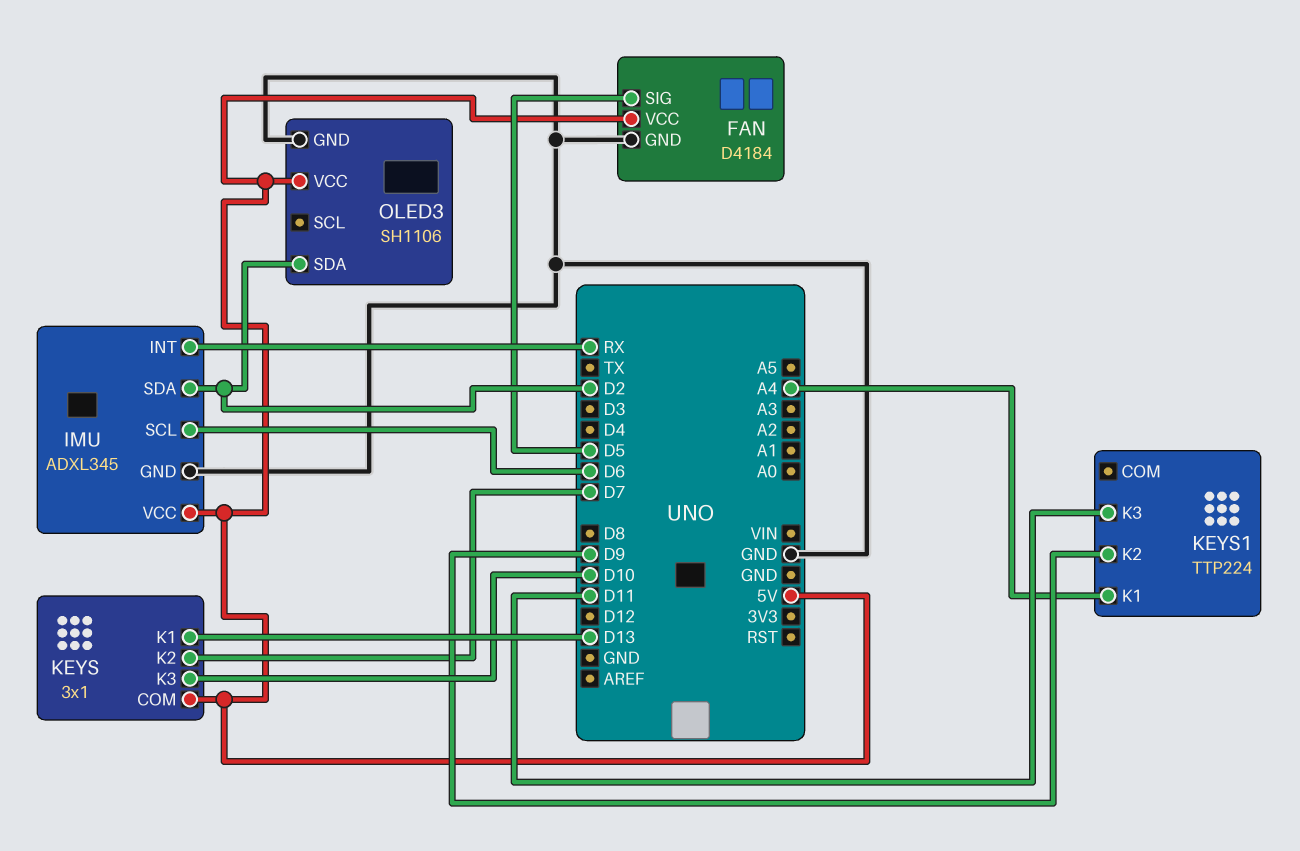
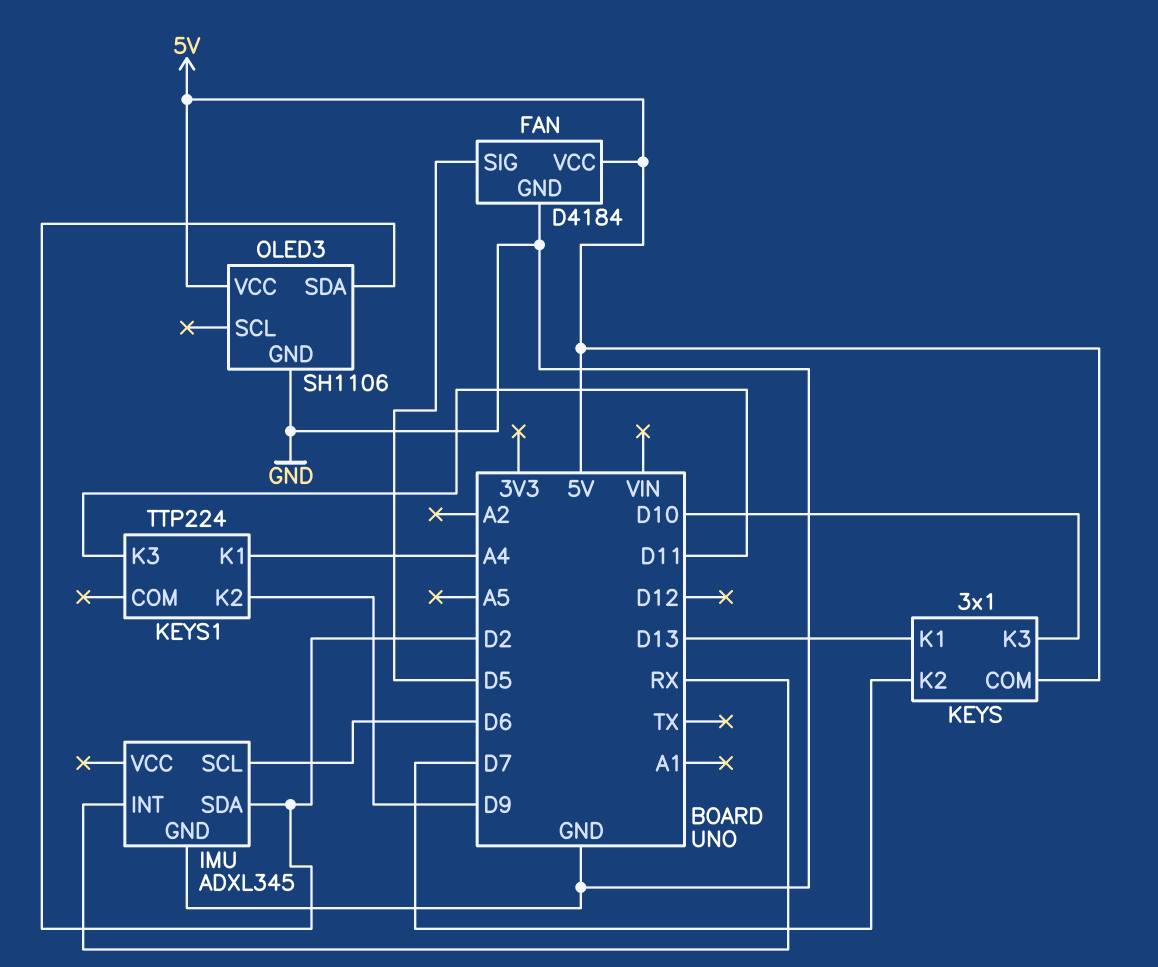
IMU pin VCC: 5V -> none

